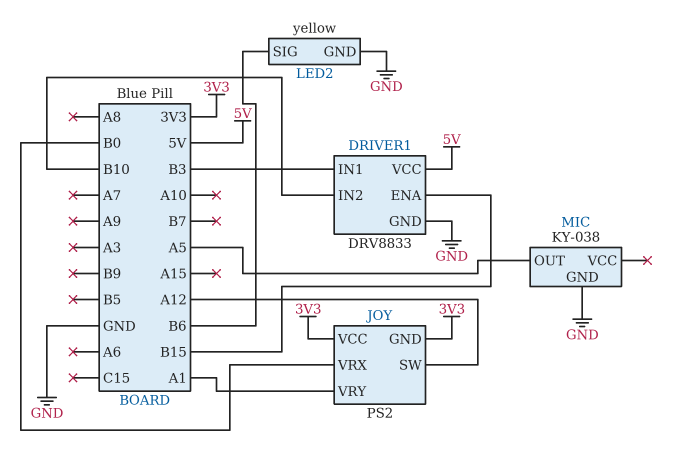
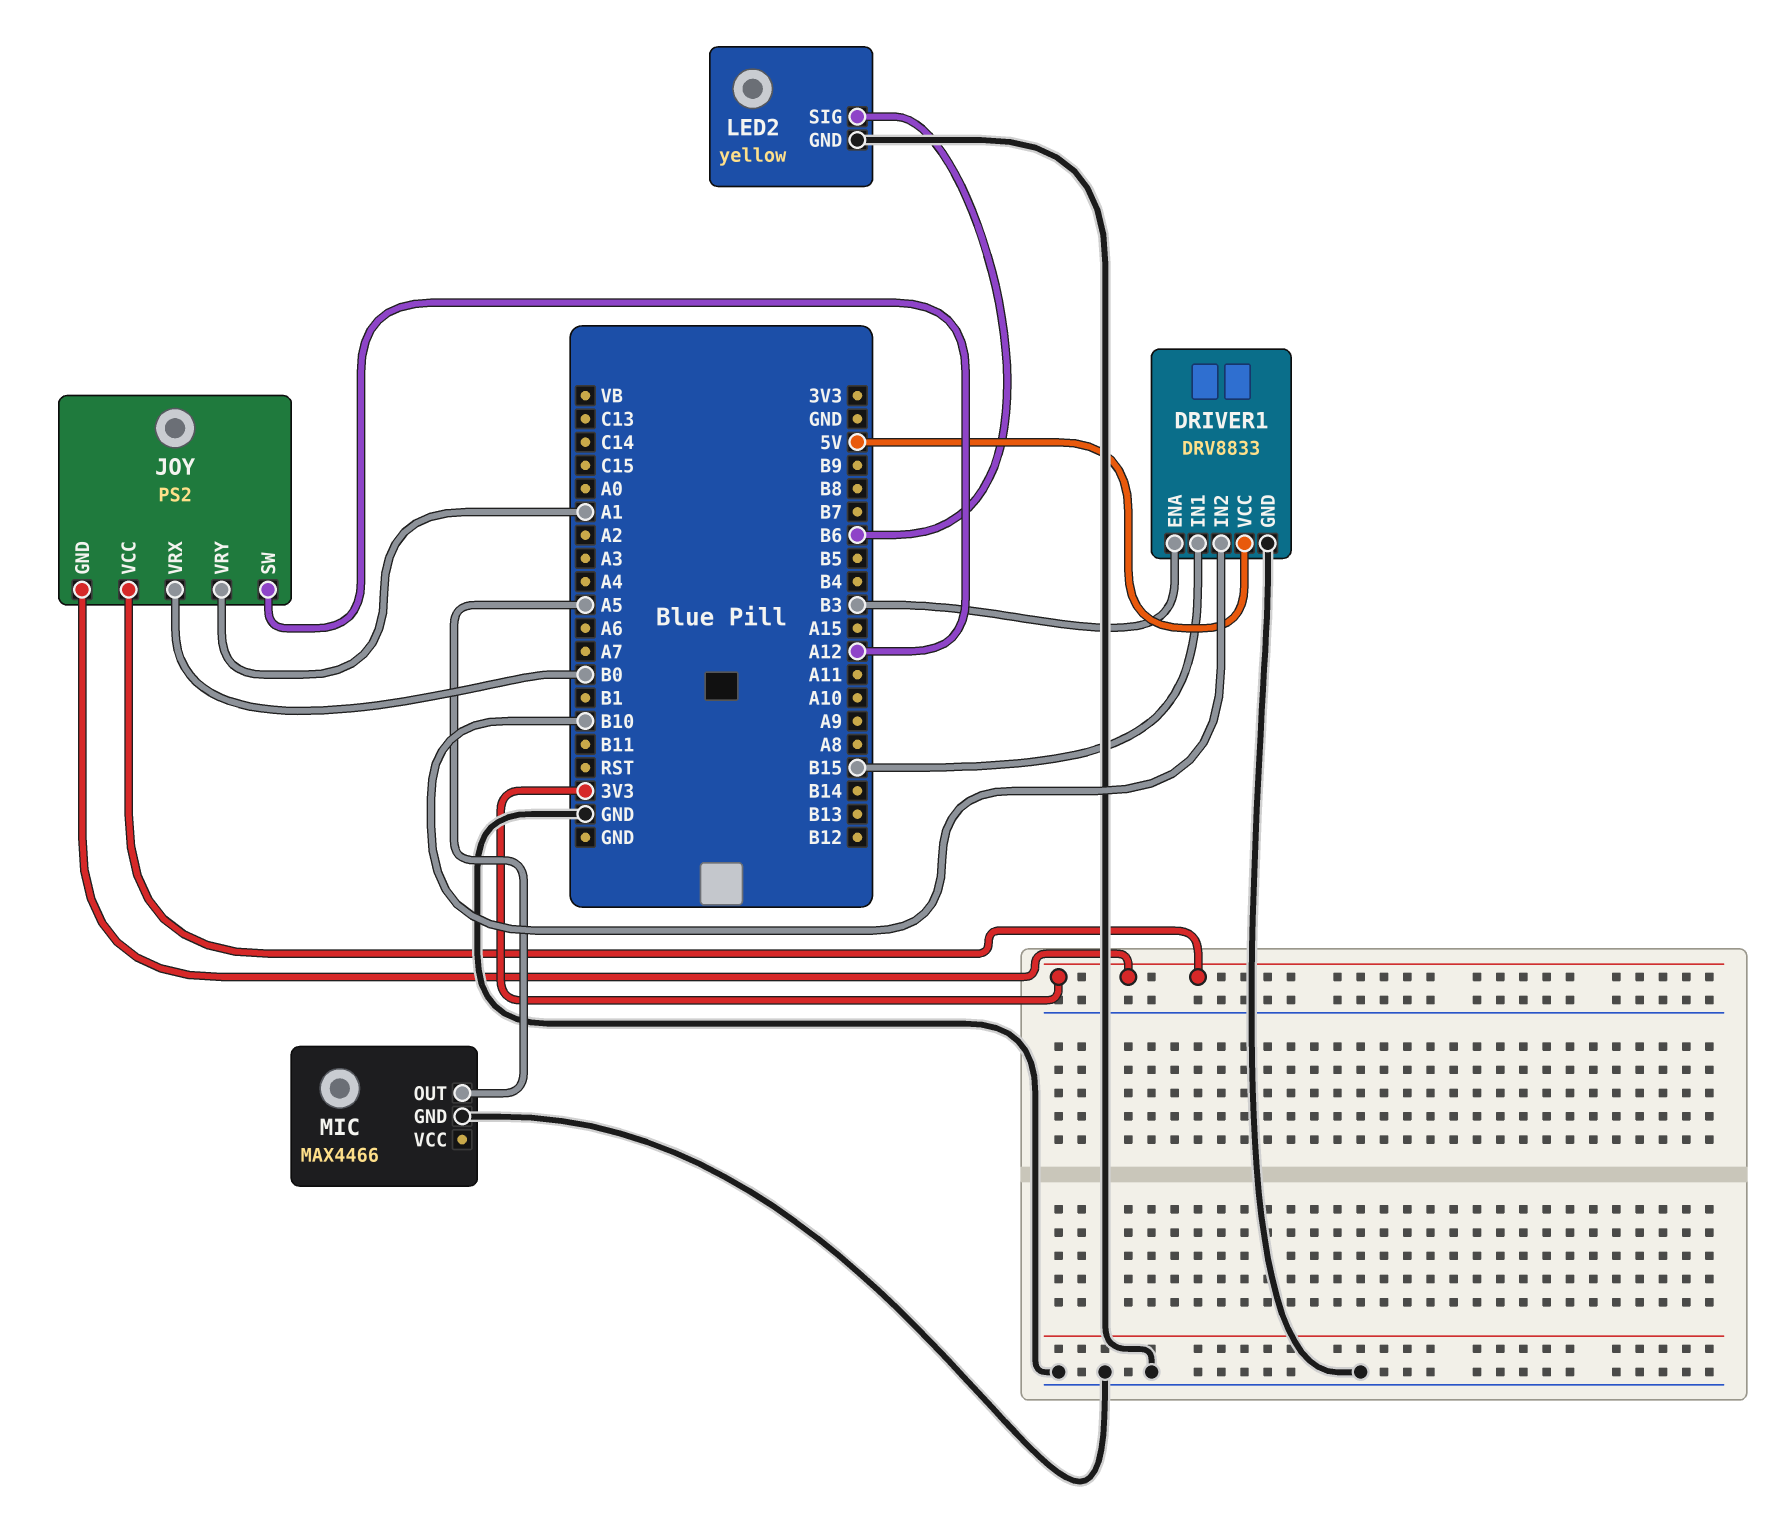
DRIVER1 pin ENA: B15 -> B3
DRIVER1 pin IN1: B3 -> B15
MIC: KY-038 -> MAX4466

